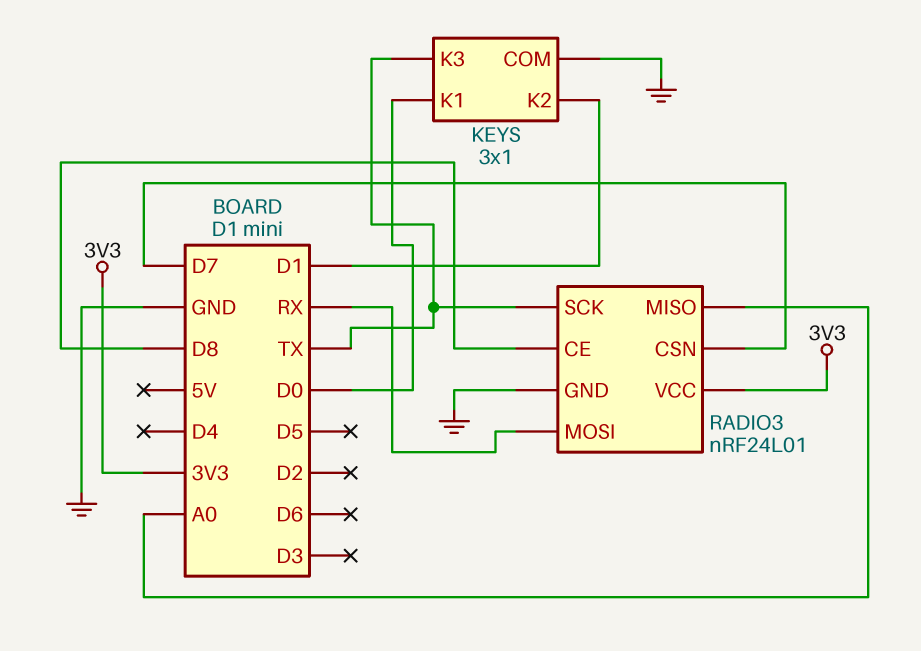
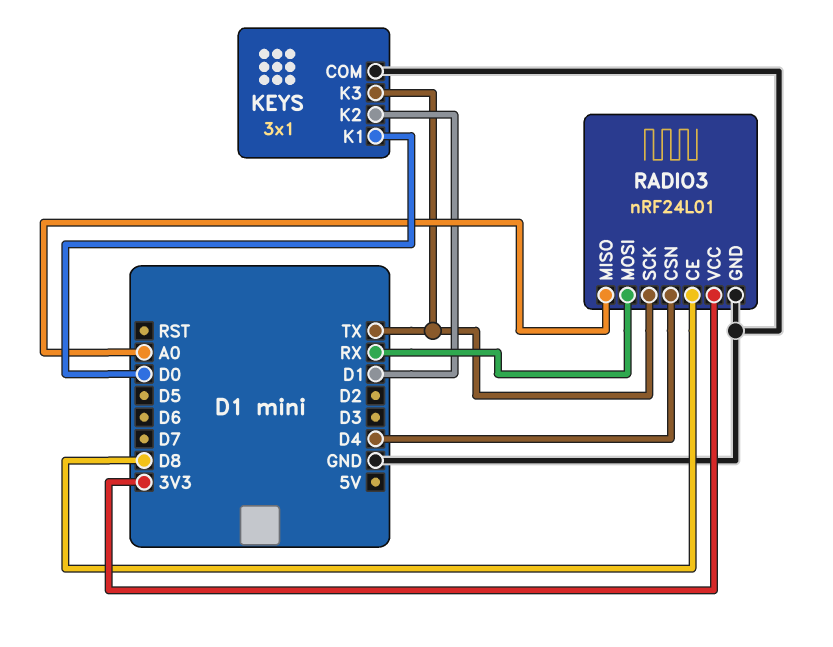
RADIO3 pin CSN: D7 -> D4

